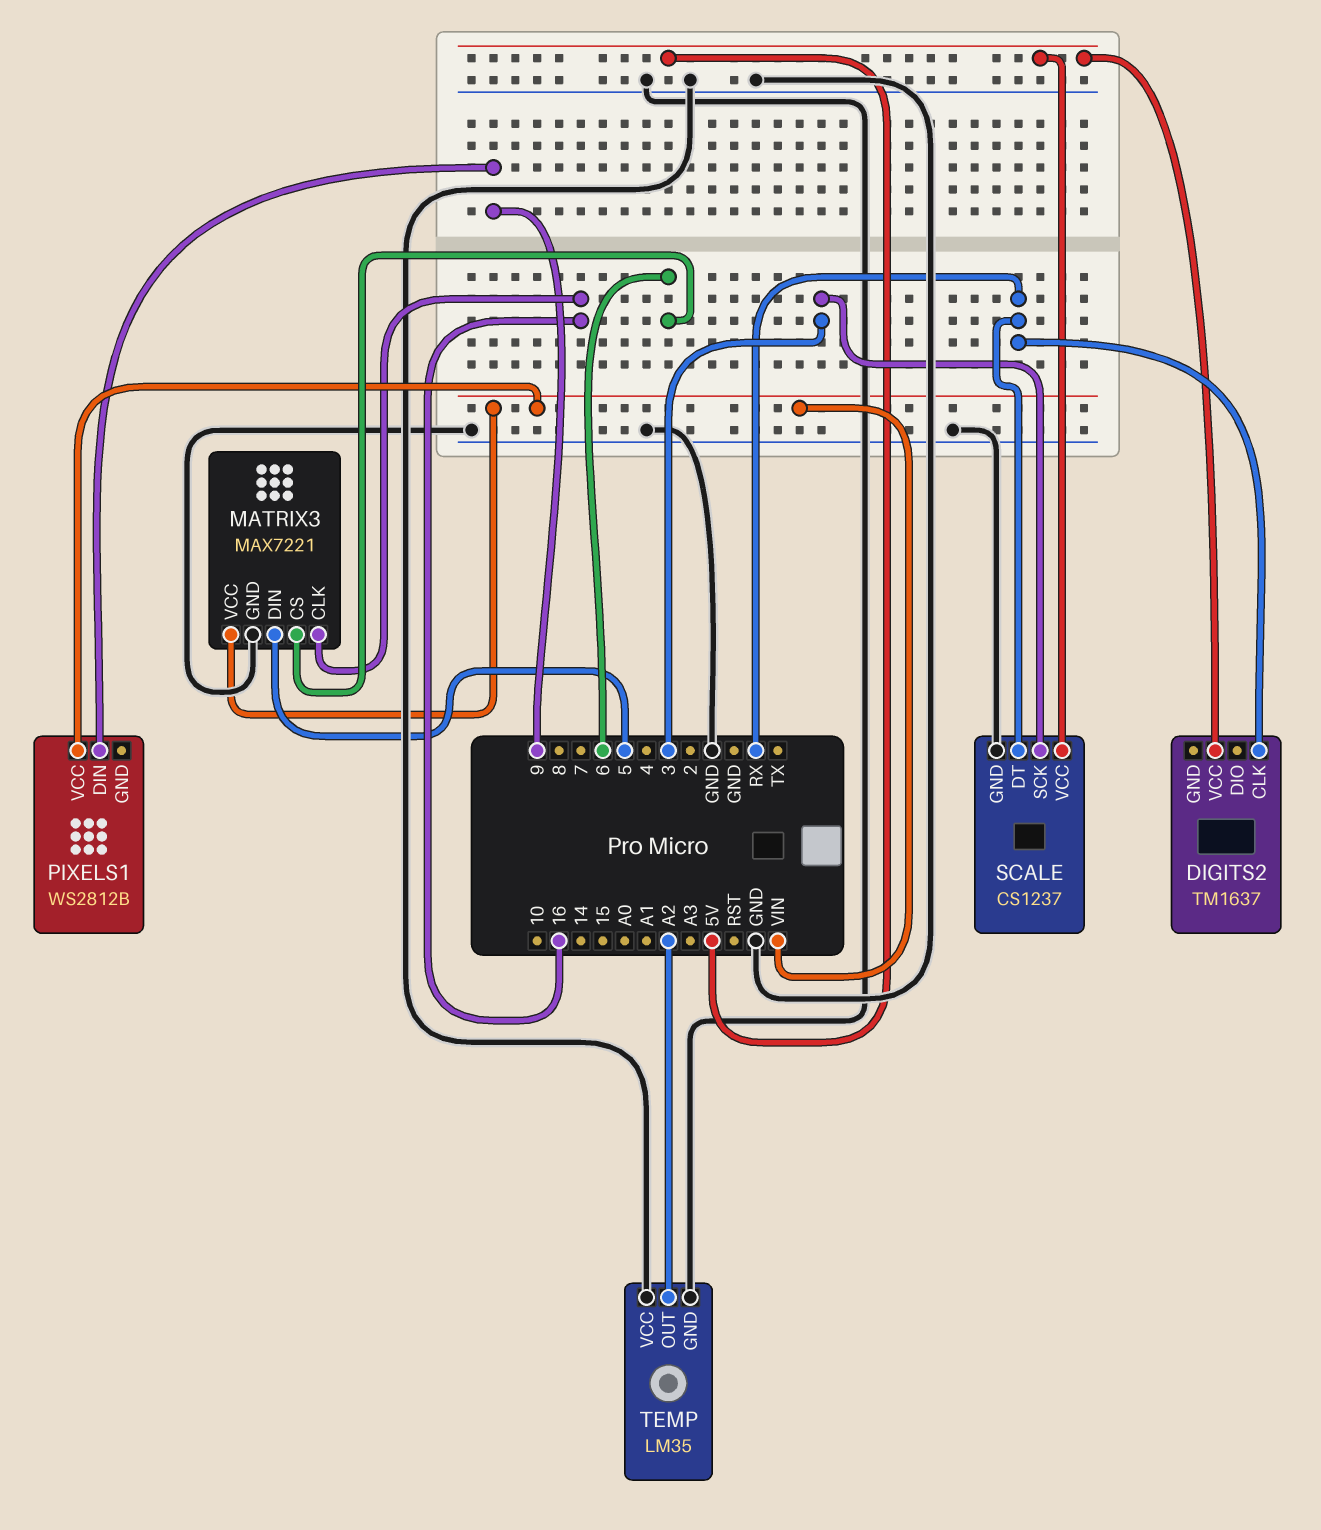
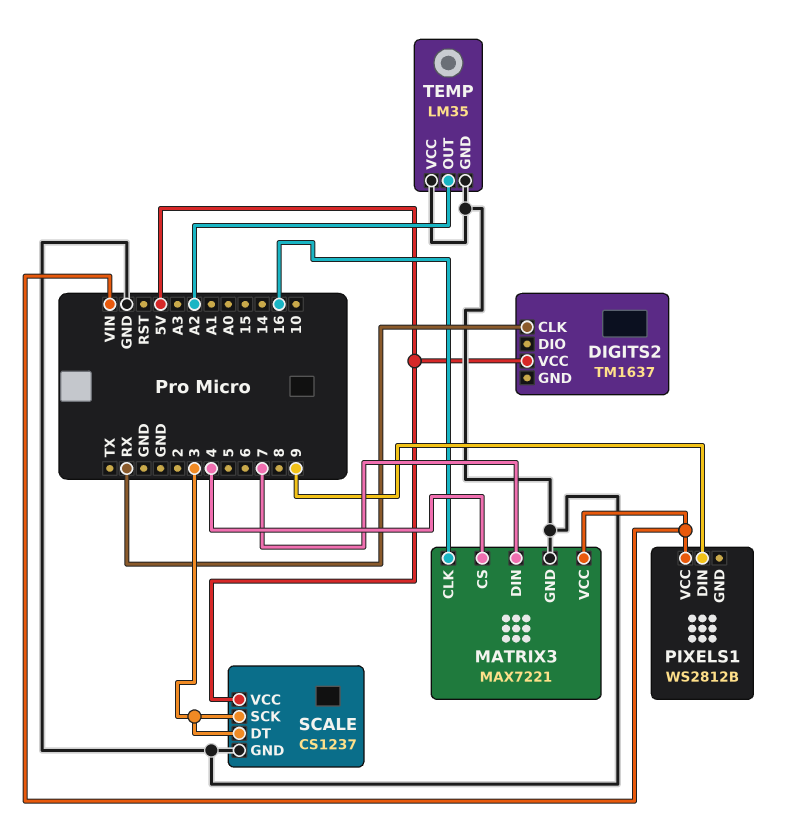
MATRIX3 pin CS: 6 -> 4
MATRIX3 pin DIN: 5 -> 7
SCALE pin DT: RX -> 3

